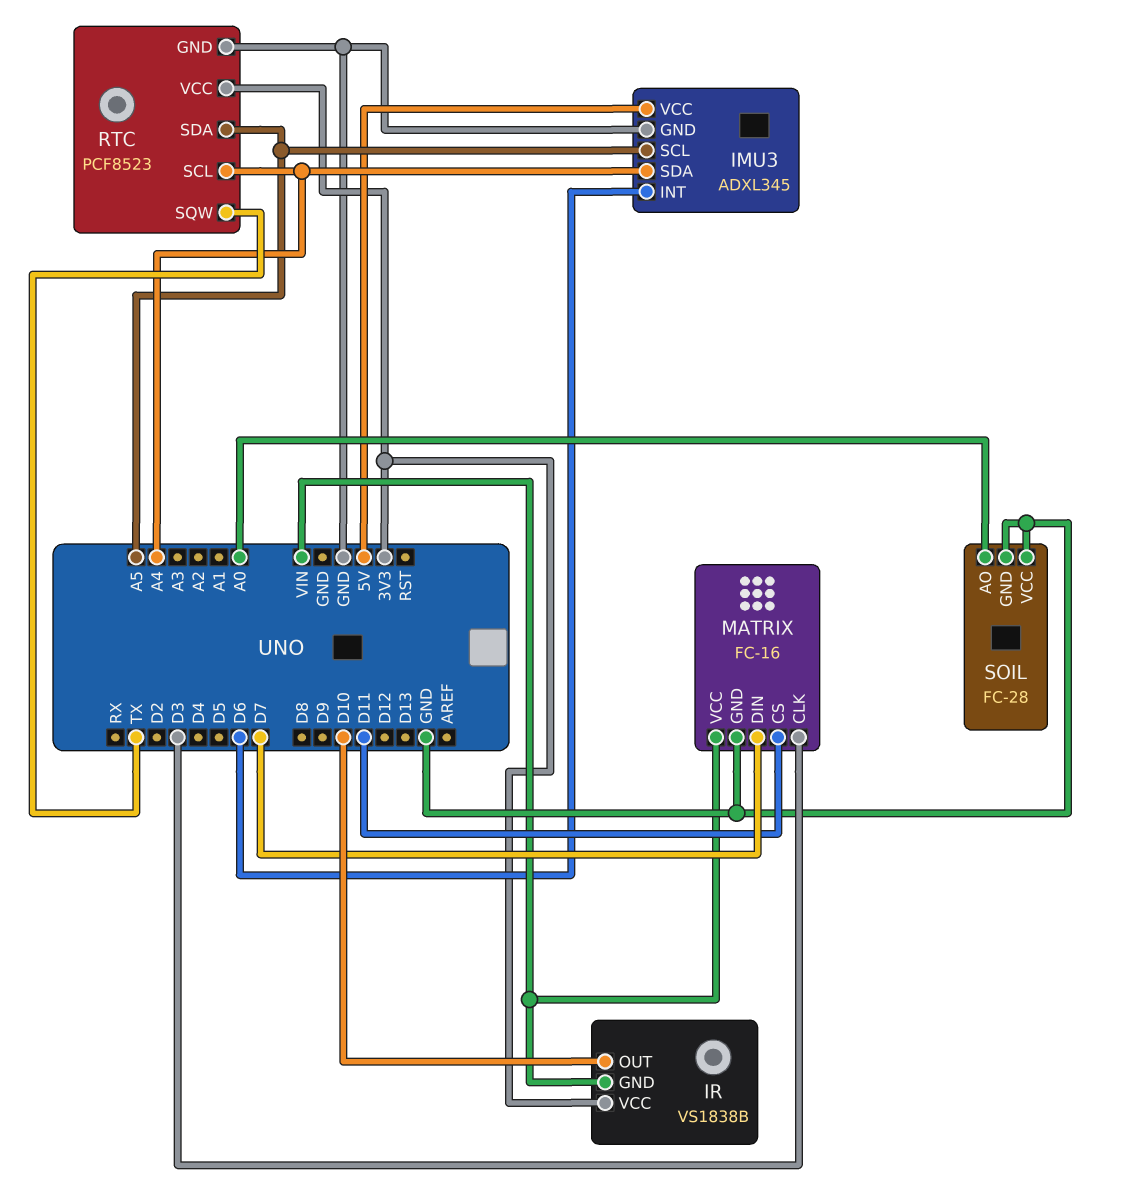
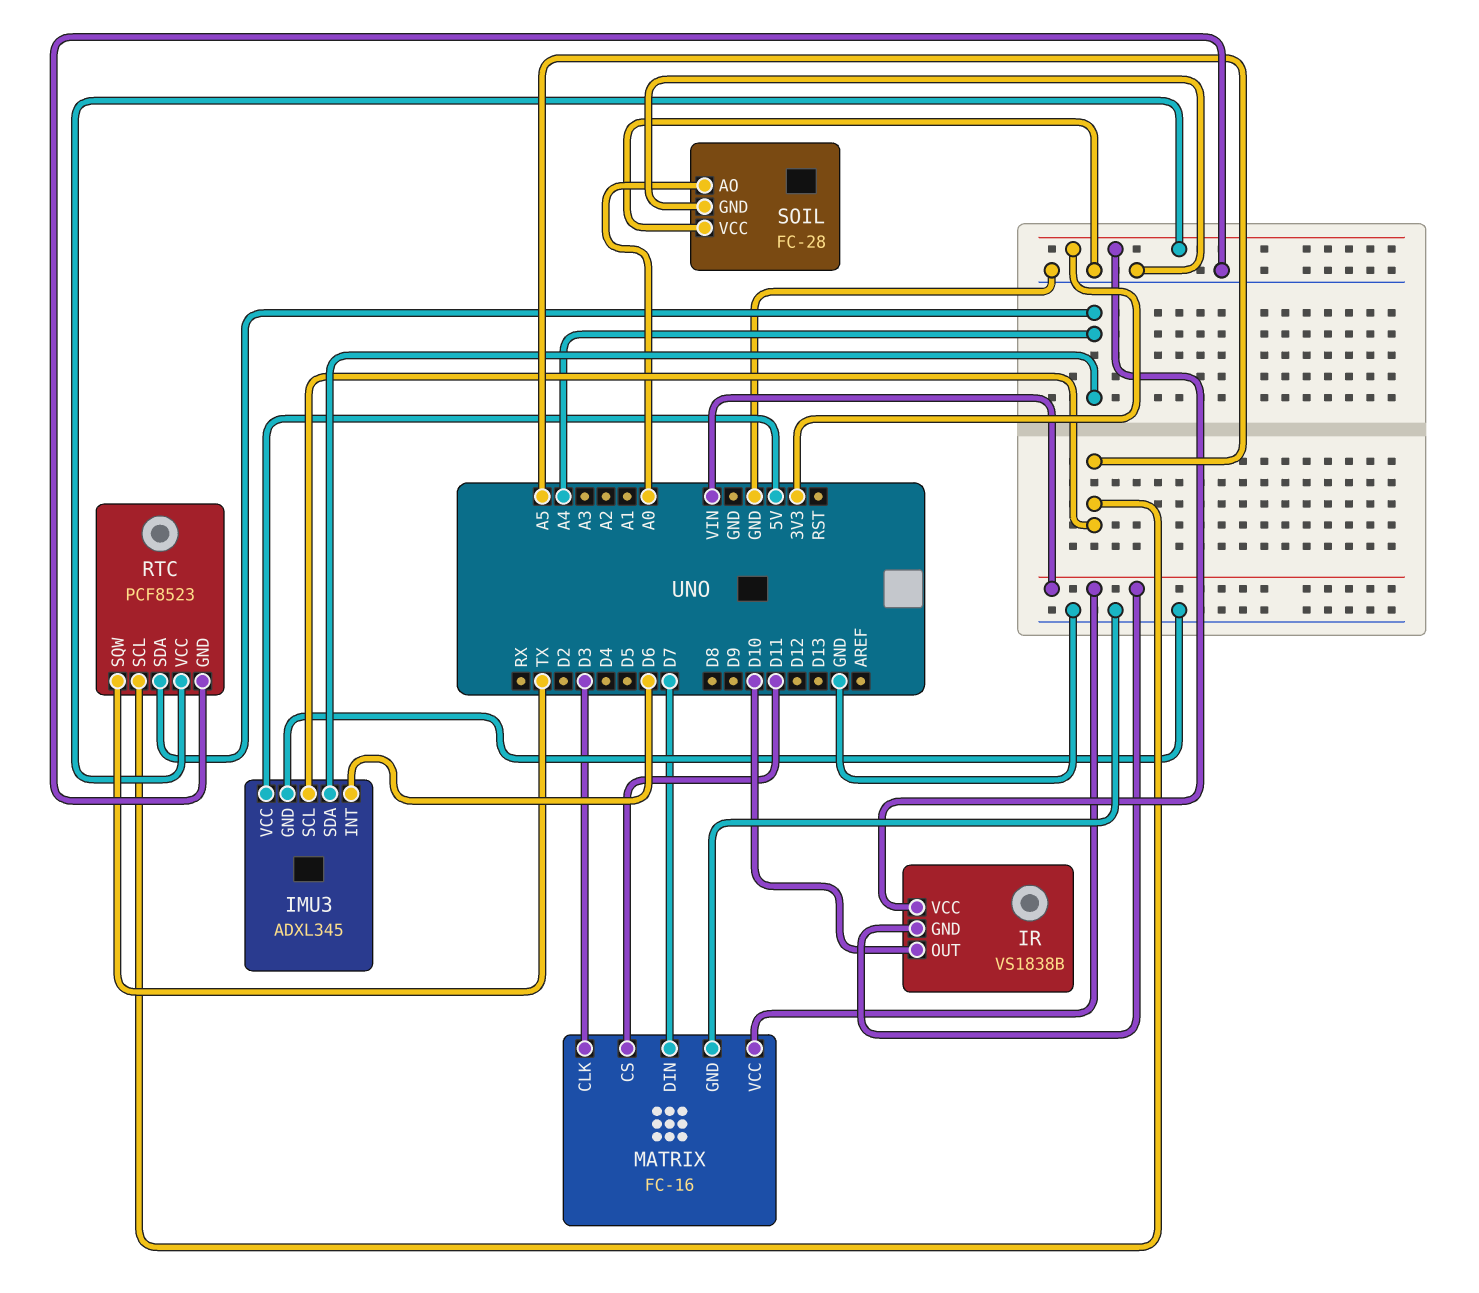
RTC pin SCL: A4 -> A5
RTC pin SDA: A5 -> A4

